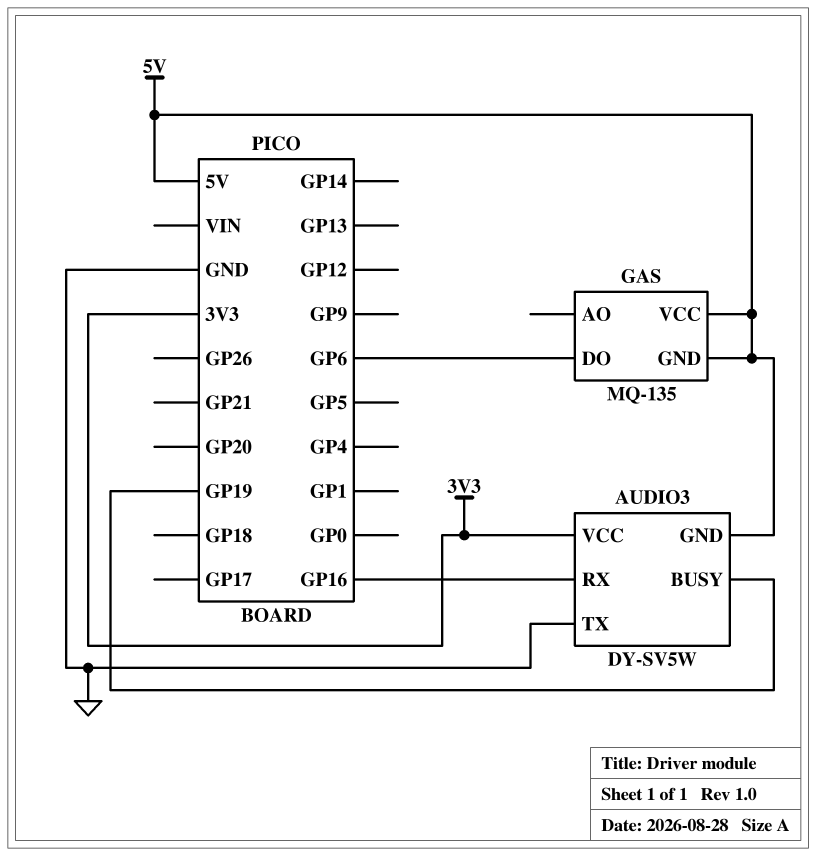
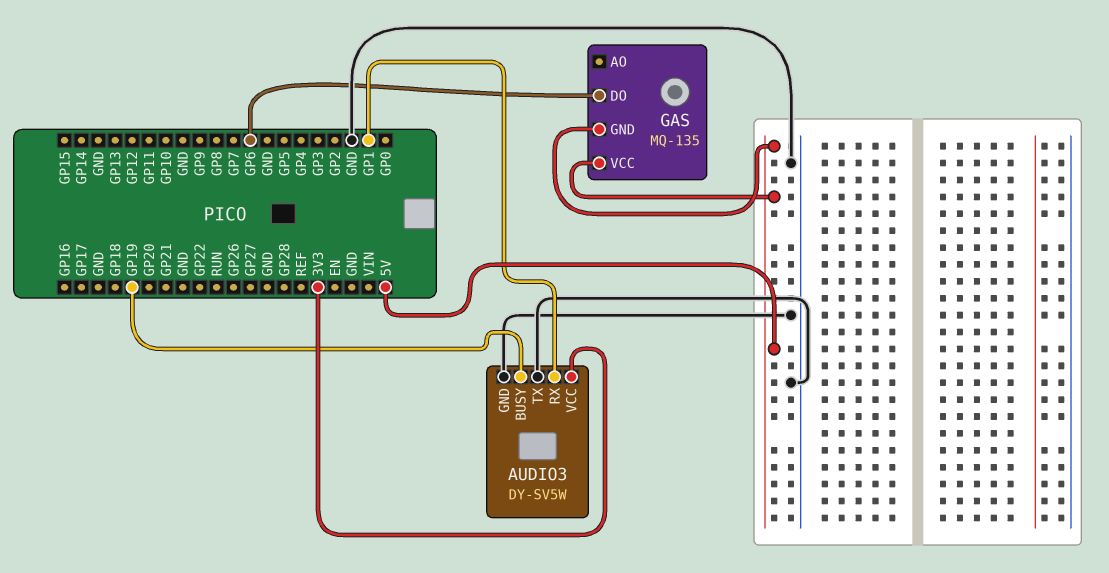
AUDIO3 pin GND: 5V -> GND
AUDIO3 pin RX: GP16 -> GP1

